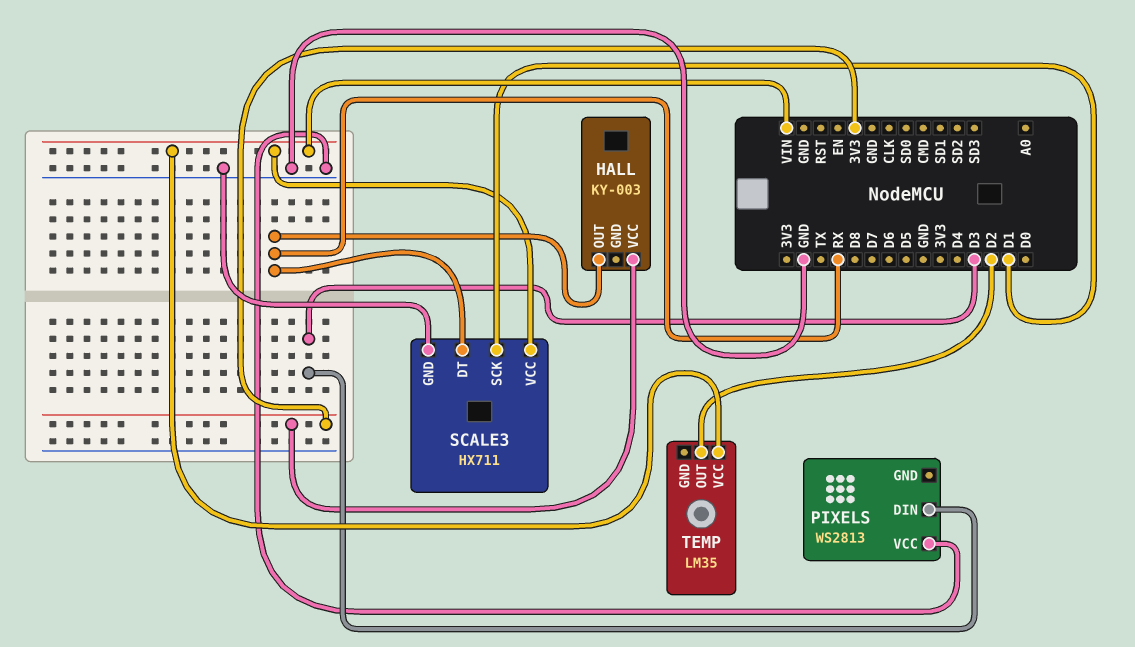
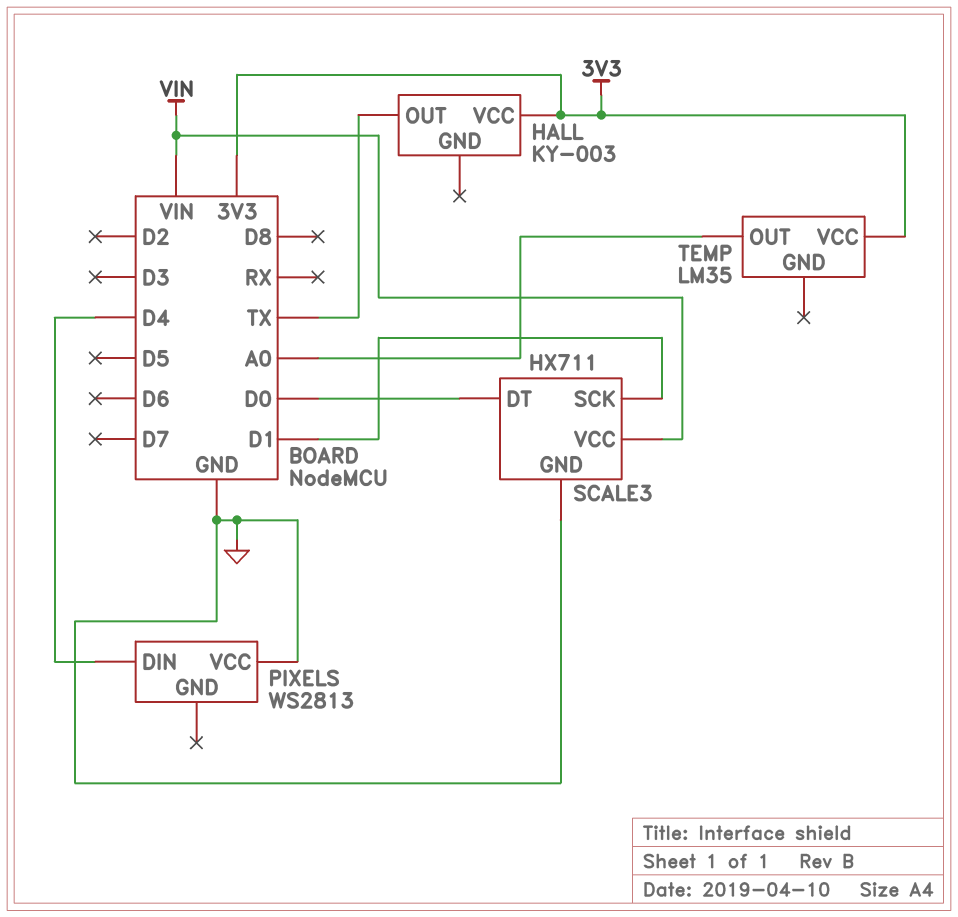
HALL pin OUT: RX -> TX
PIXELS pin DIN: D3 -> D4
SCALE3 pin DT: RX -> D0
TEMP pin OUT: D2 -> A0
TEMP pin VCC: VIN -> 3V3

